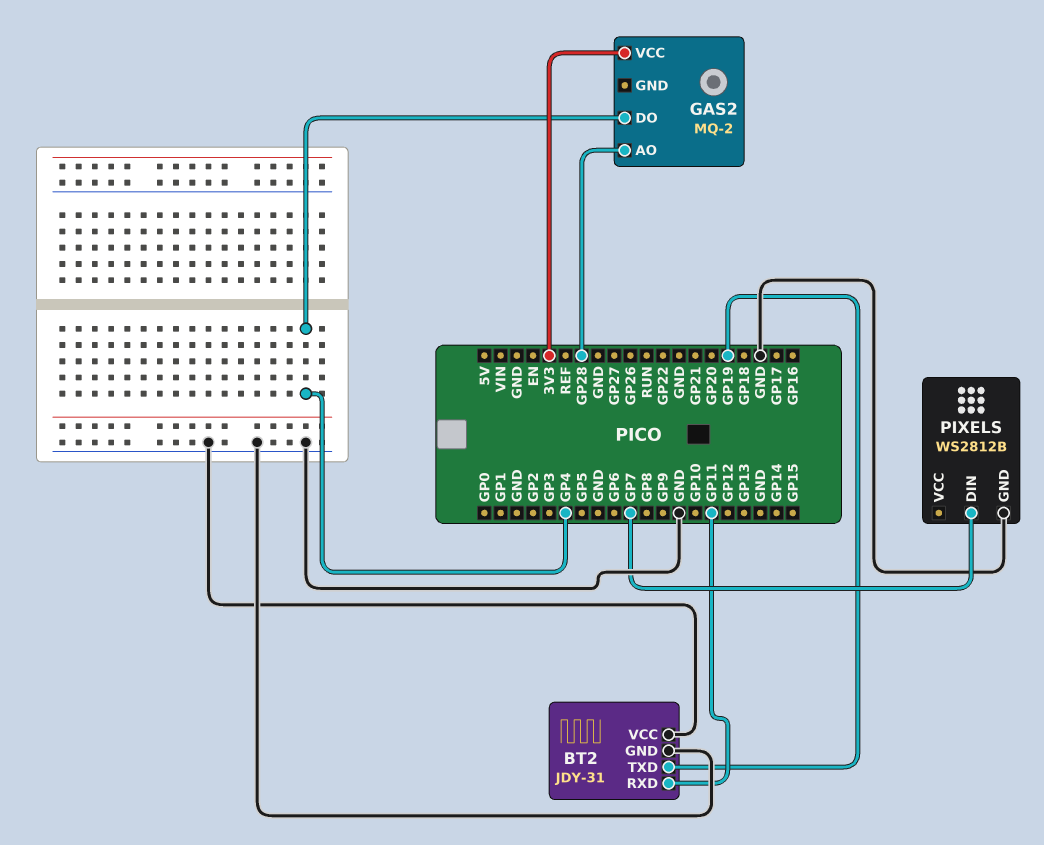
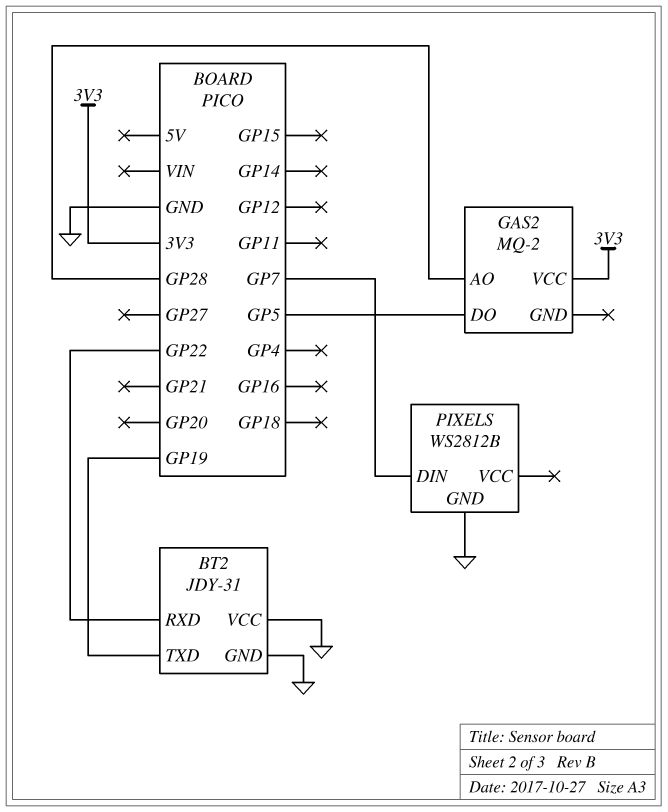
BT2 pin RXD: GP11 -> GP22
GAS2 pin DO: GP4 -> GP5

